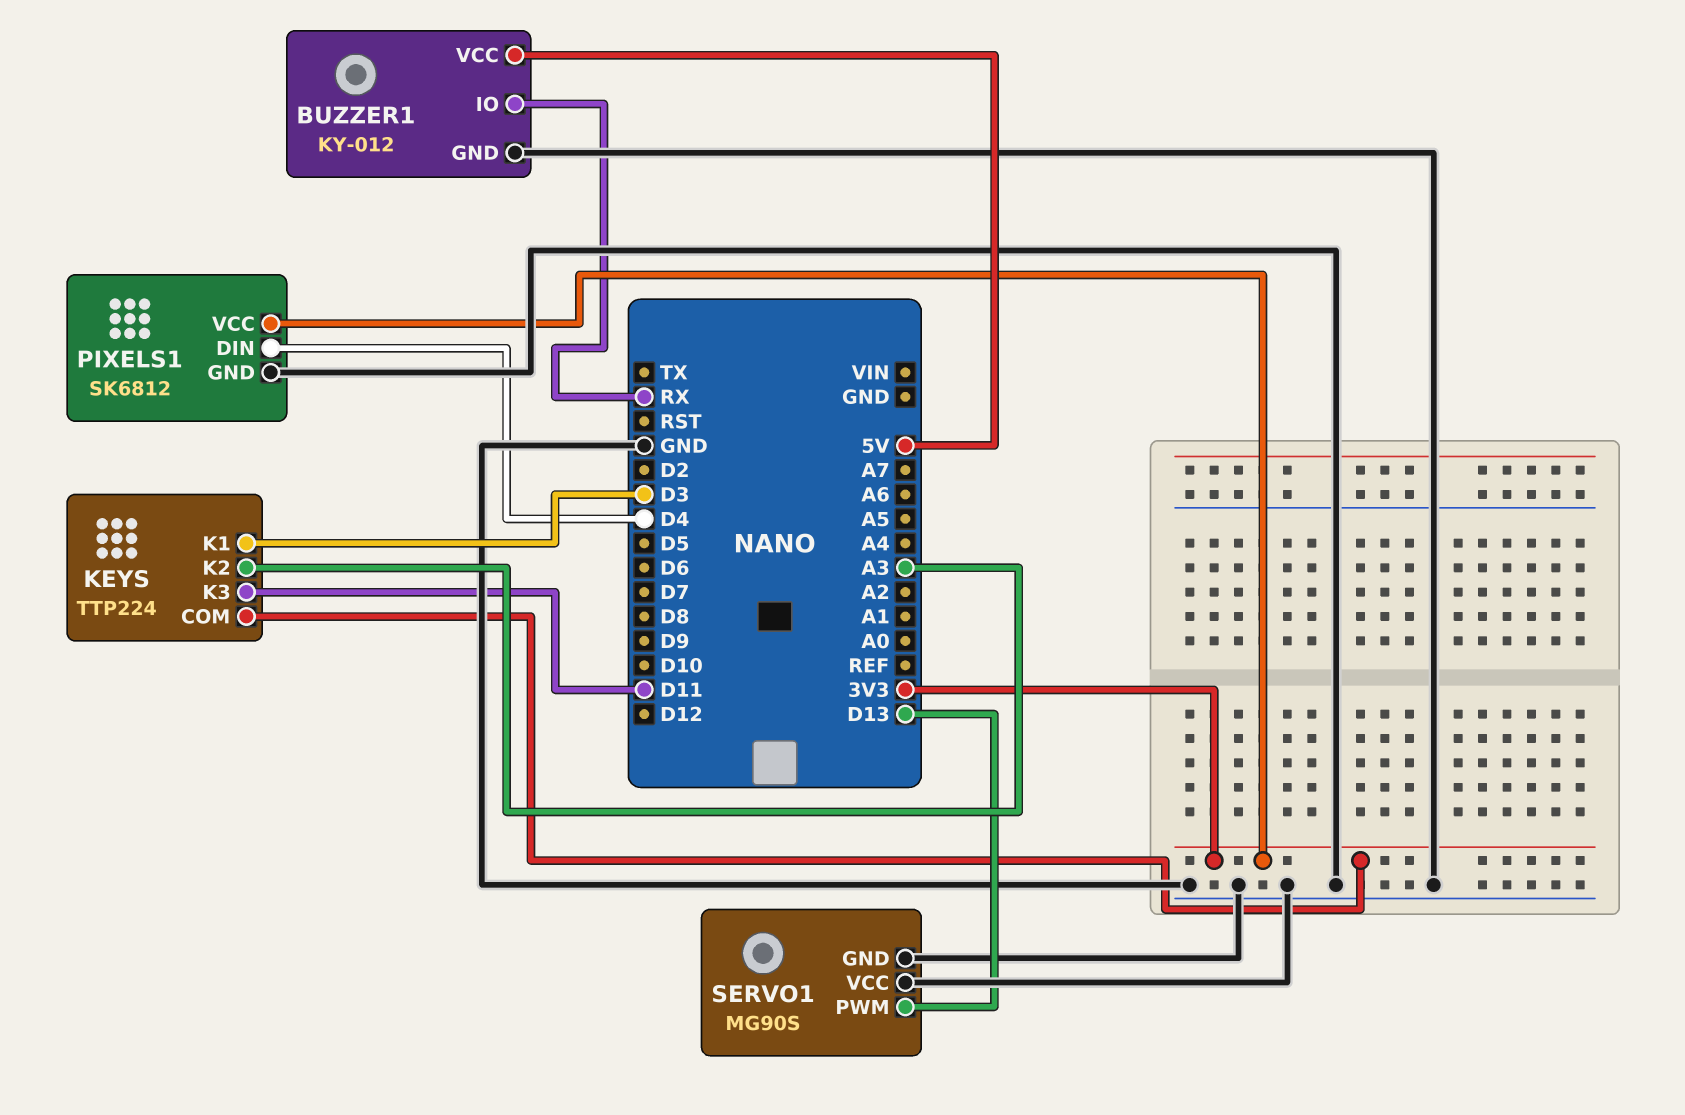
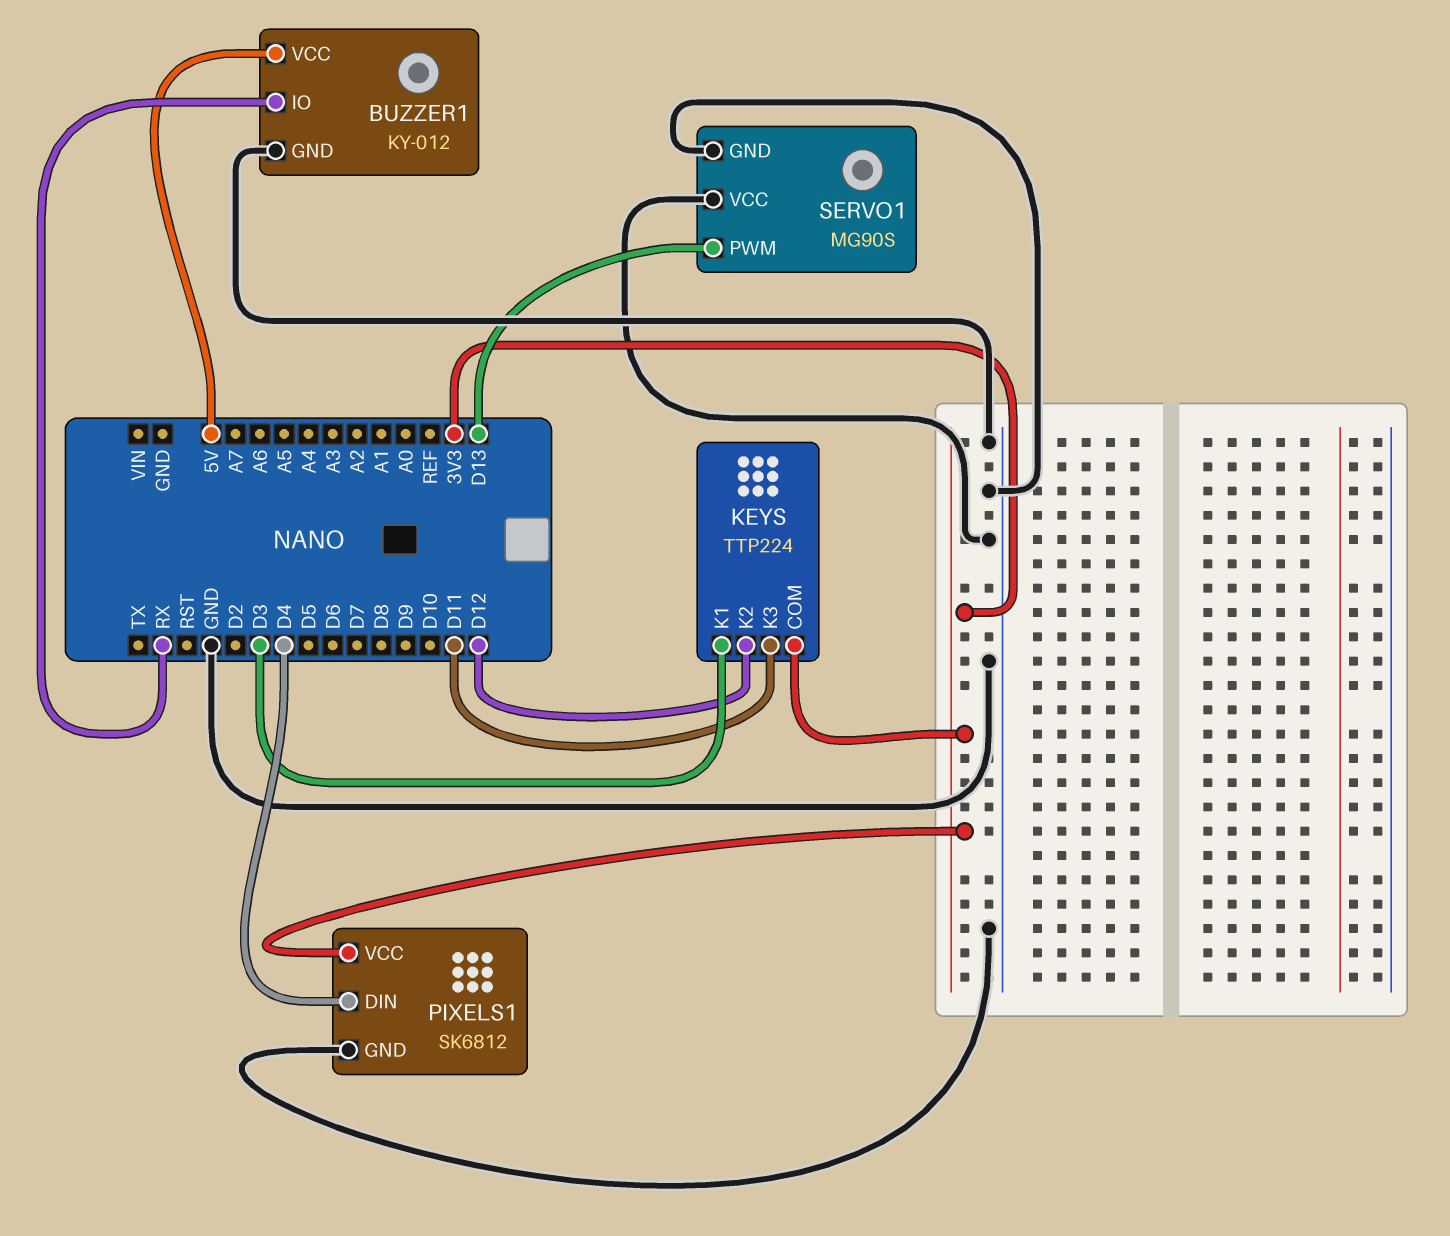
KEYS pin K2: A3 -> D12

